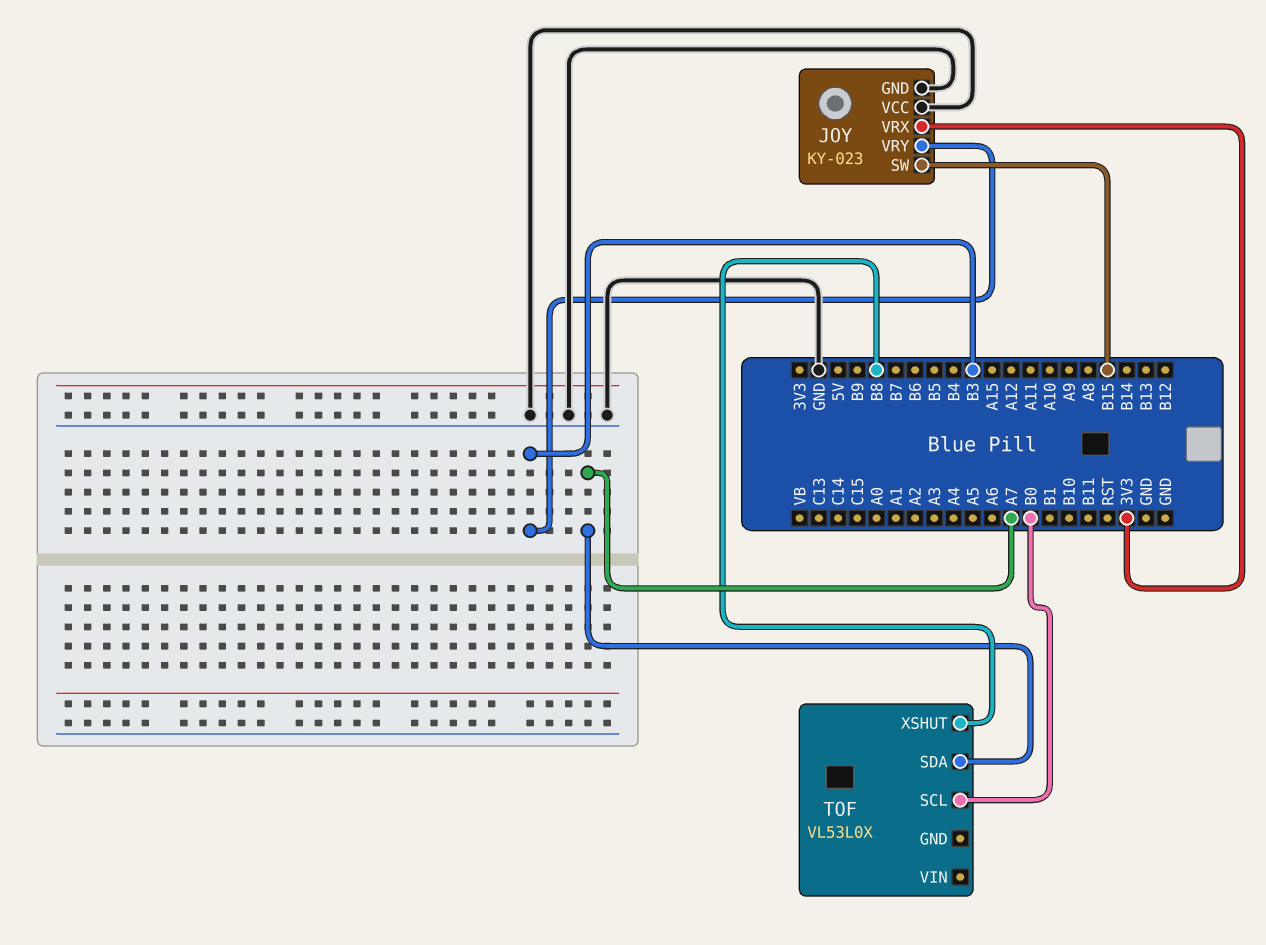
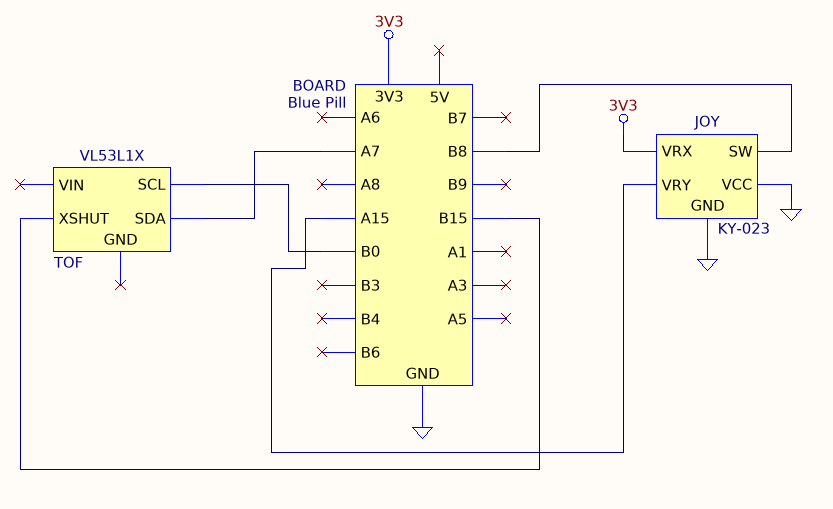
JOY pin SW: B15 -> B8
JOY pin VRY: B3 -> A15
TOF: VL53L0X -> VL53L1X
TOF pin XSHUT: B8 -> B15

